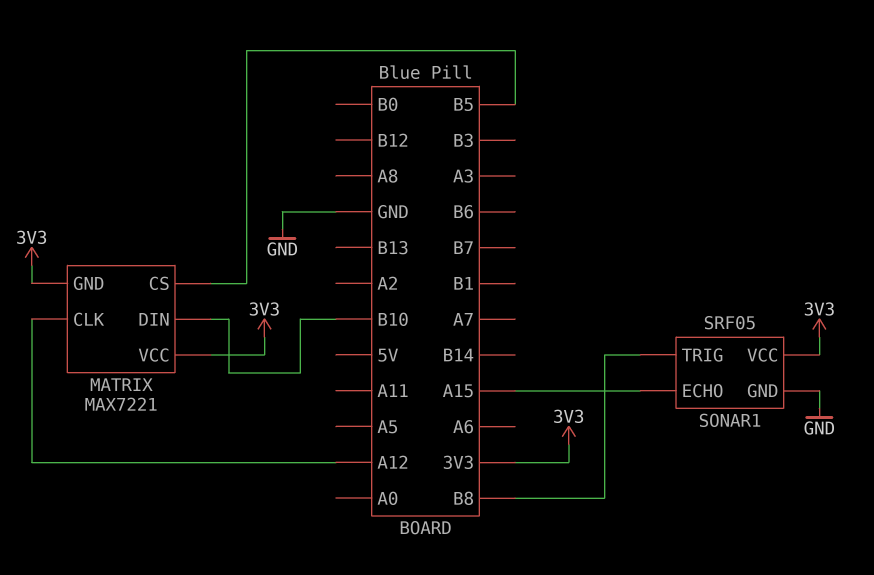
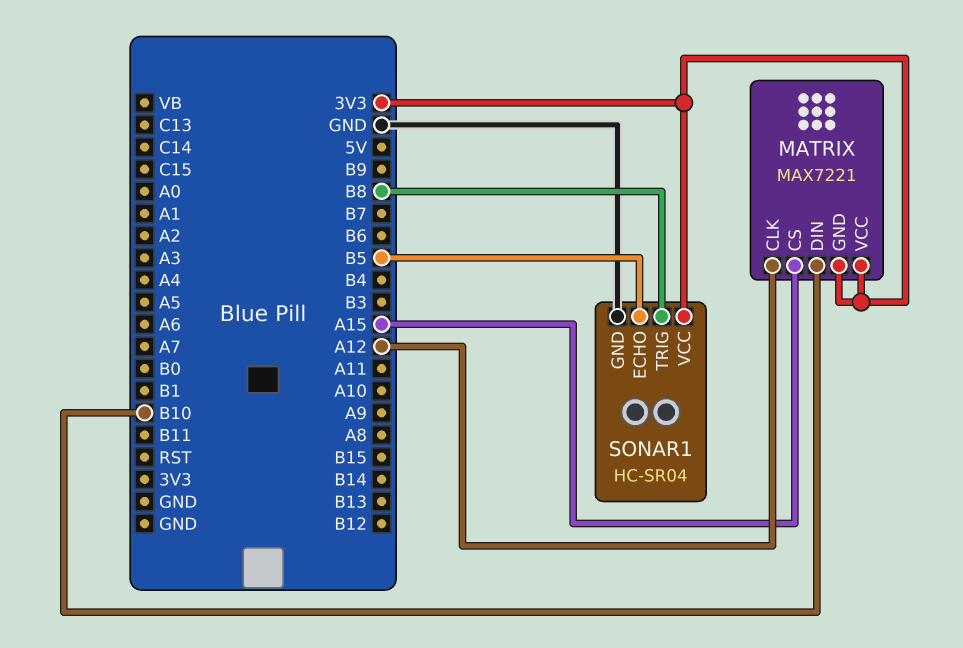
MATRIX pin CS: B5 -> A15
SONAR1: SRF05 -> HC-SR04
SONAR1 pin ECHO: A15 -> B5

